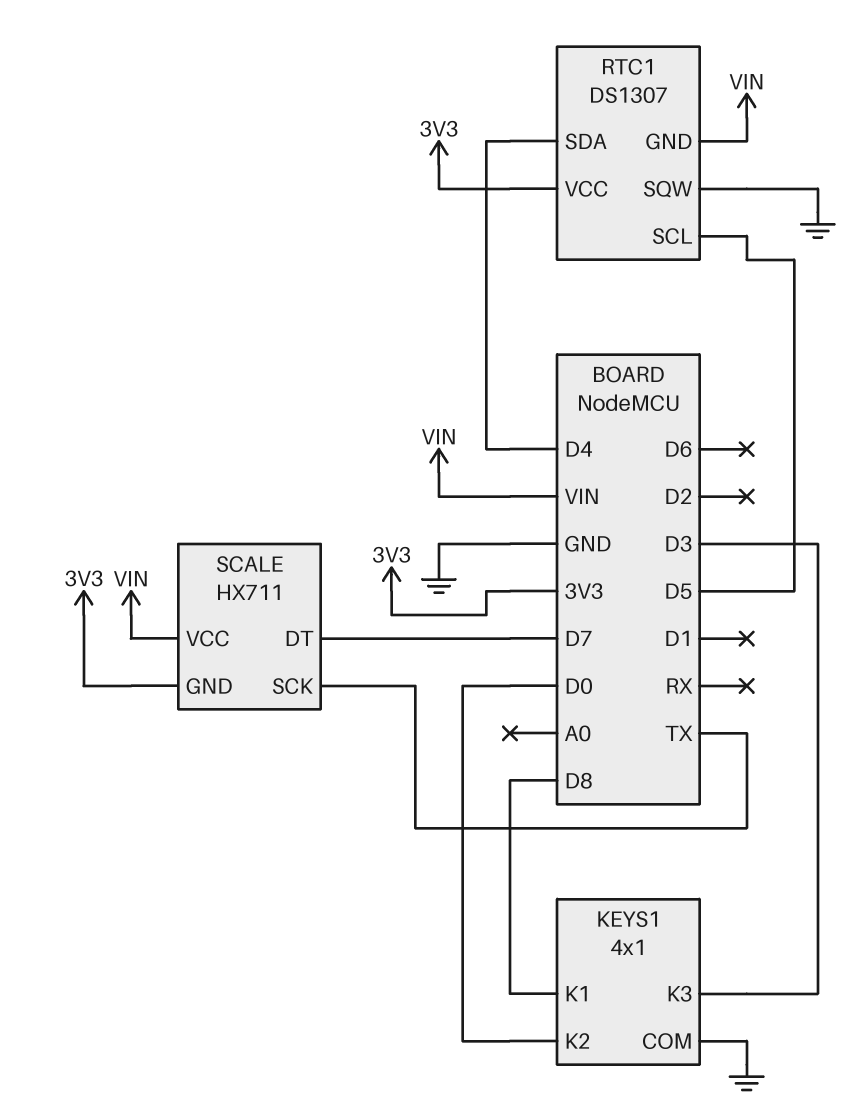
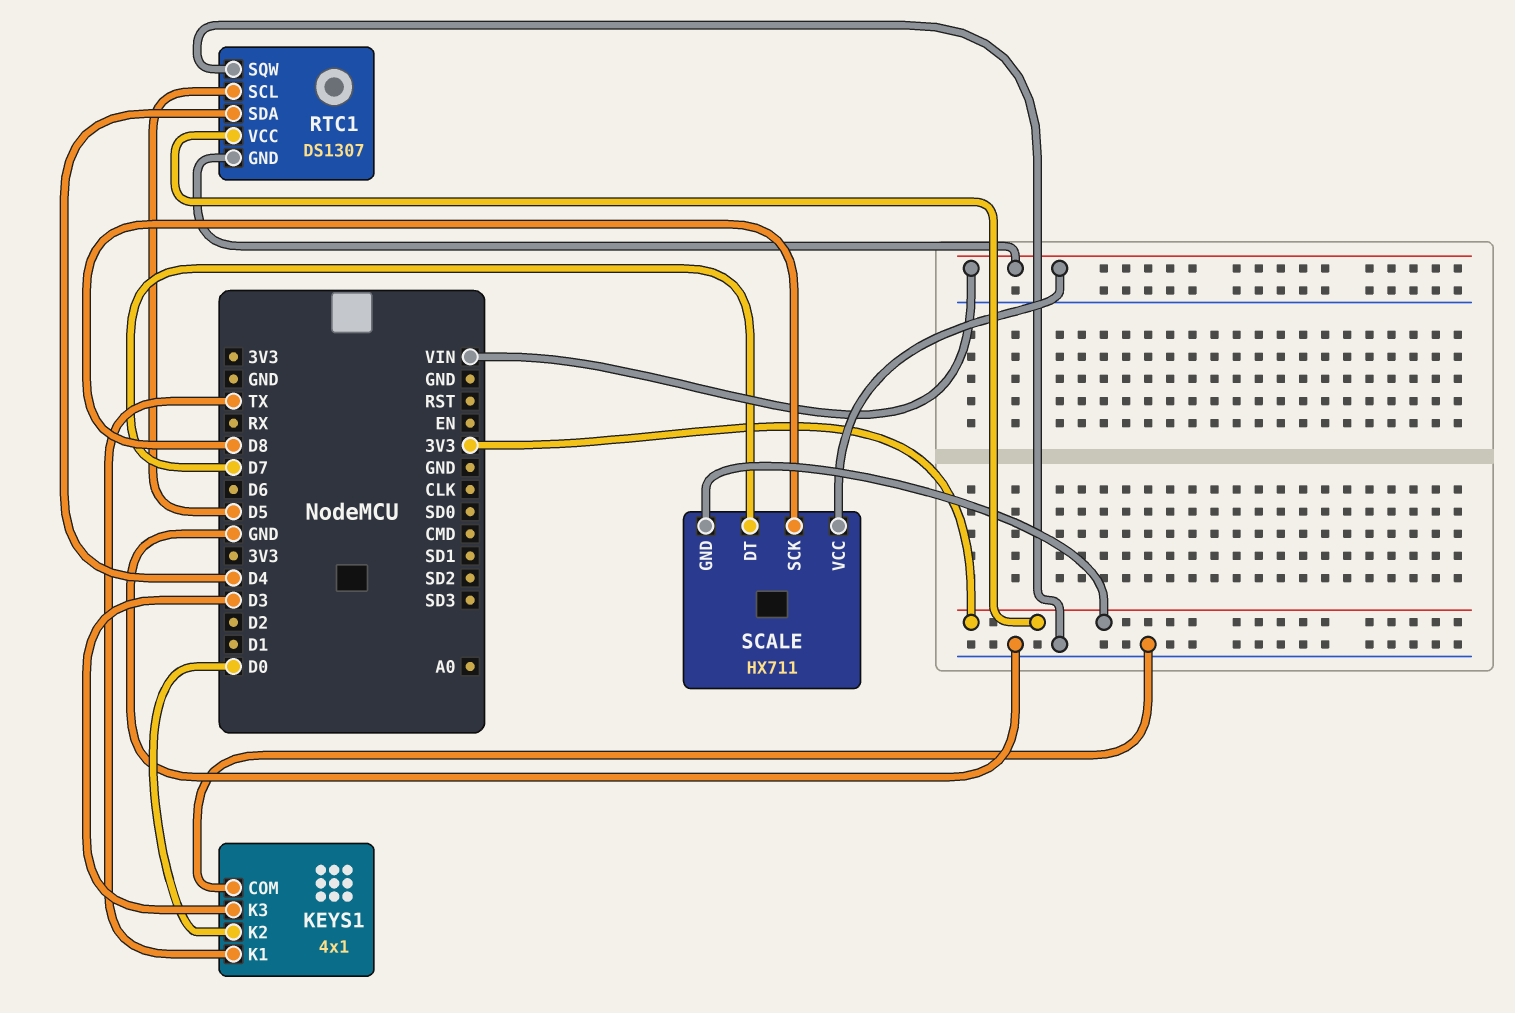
KEYS1 pin K1: D8 -> TX
SCALE pin SCK: TX -> D8

